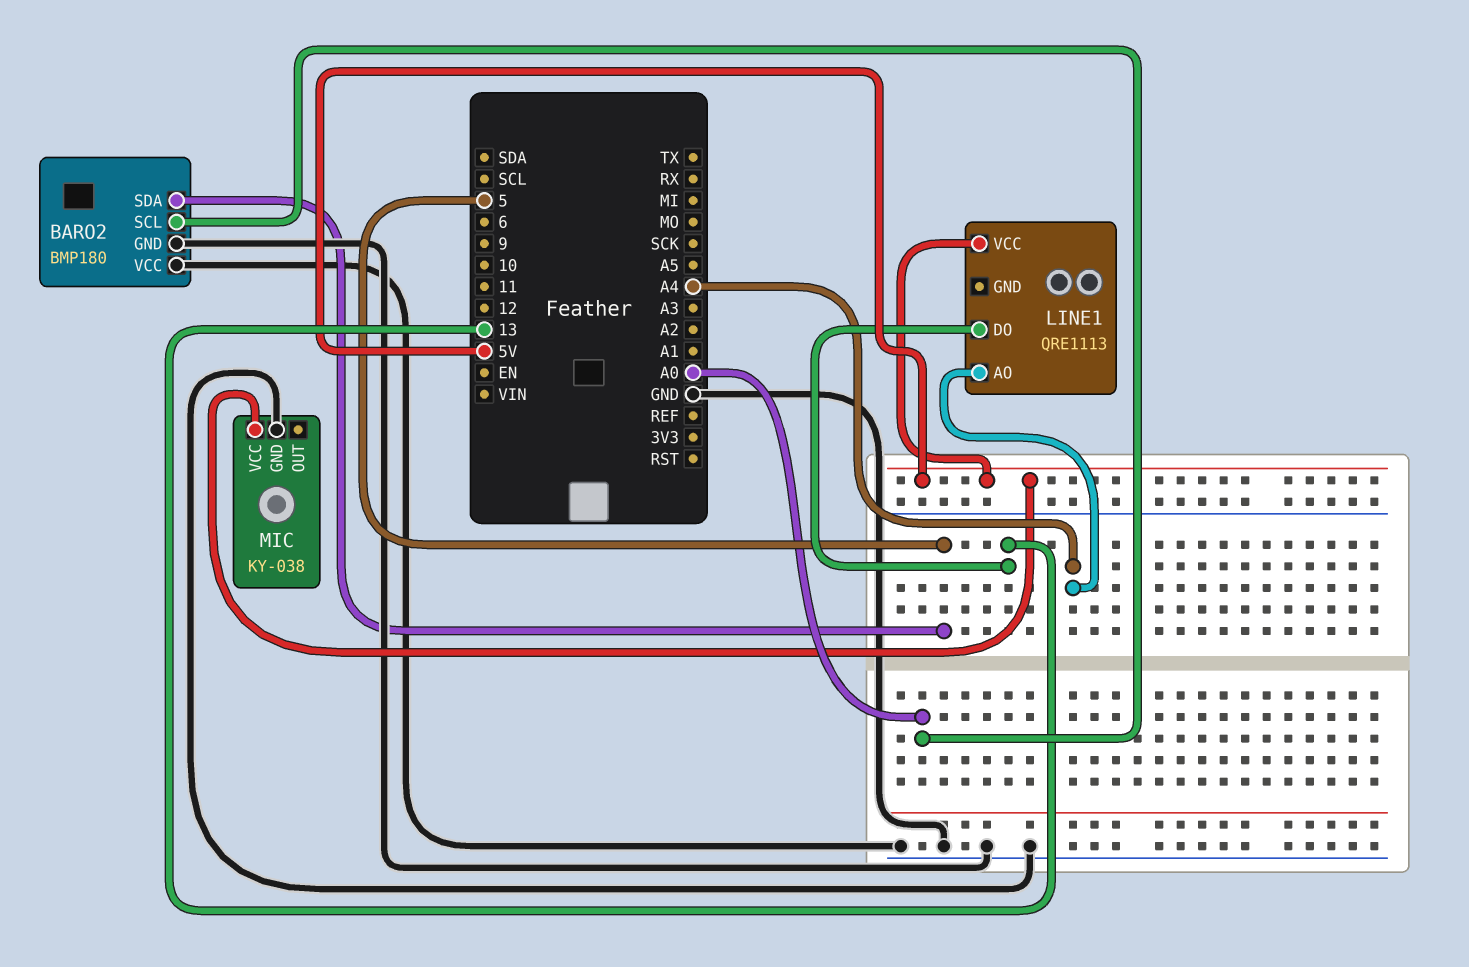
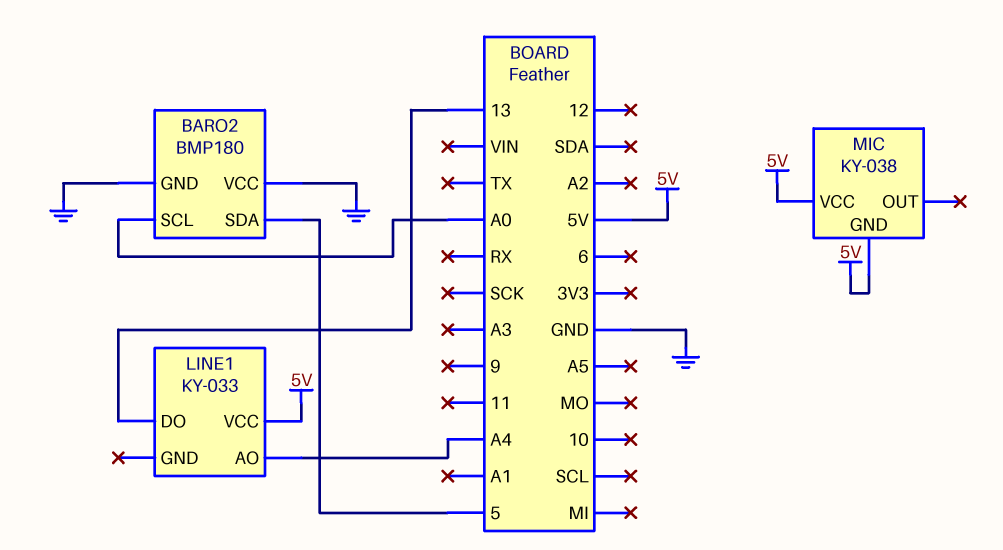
LINE1: QRE1113 -> KY-033
MIC pin GND: GND -> 5V

